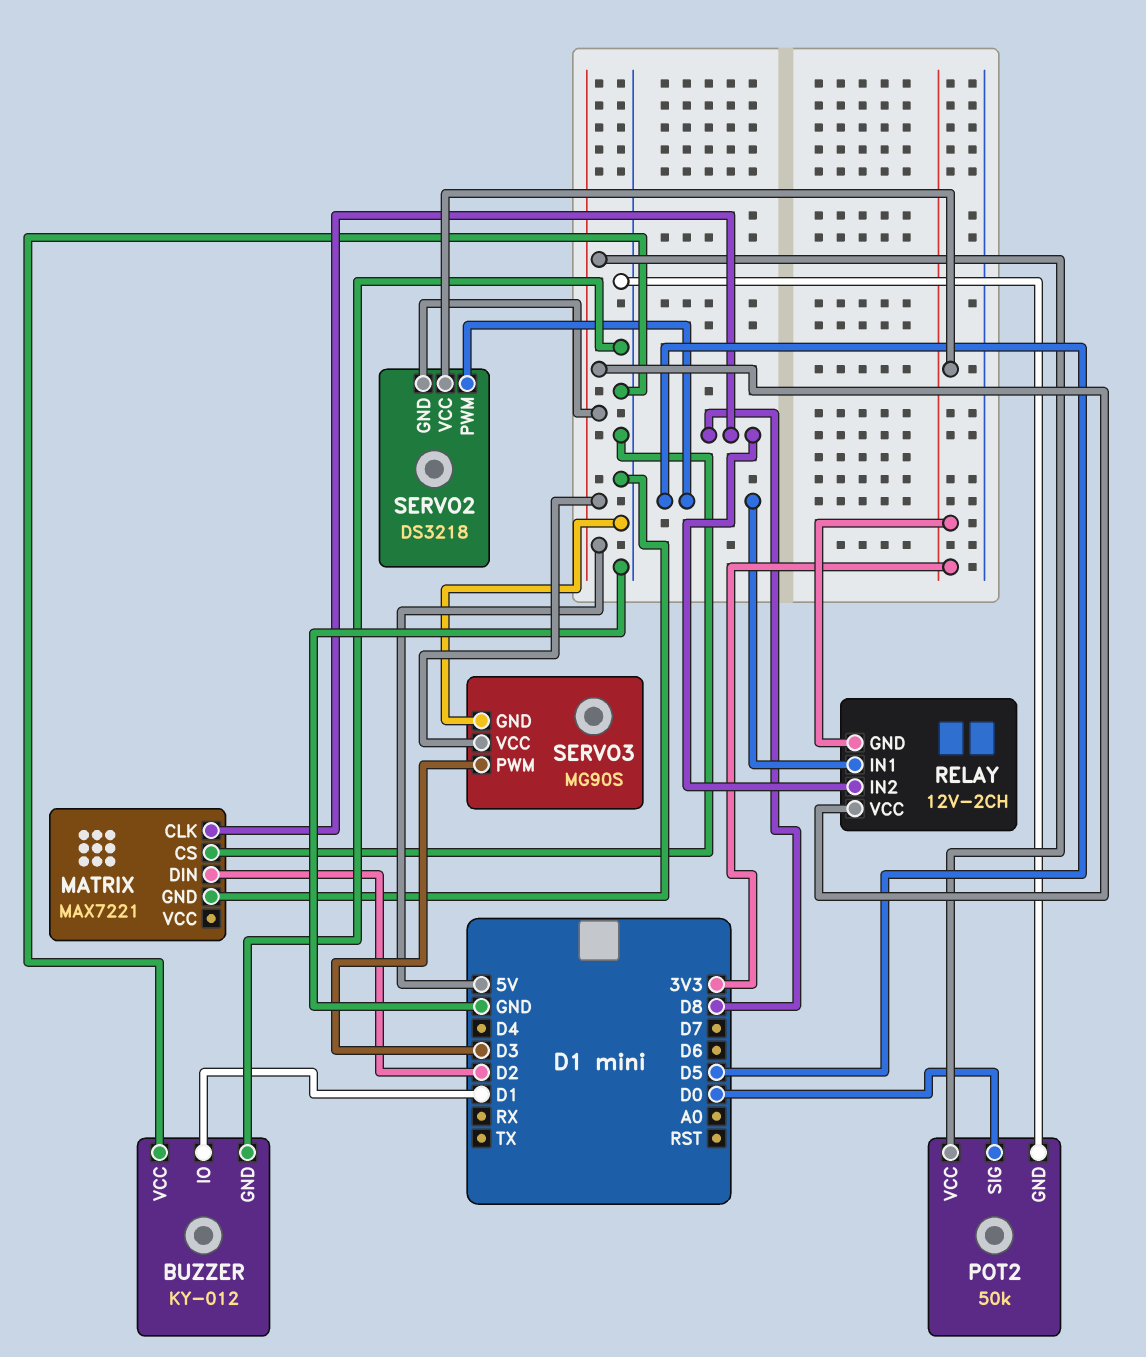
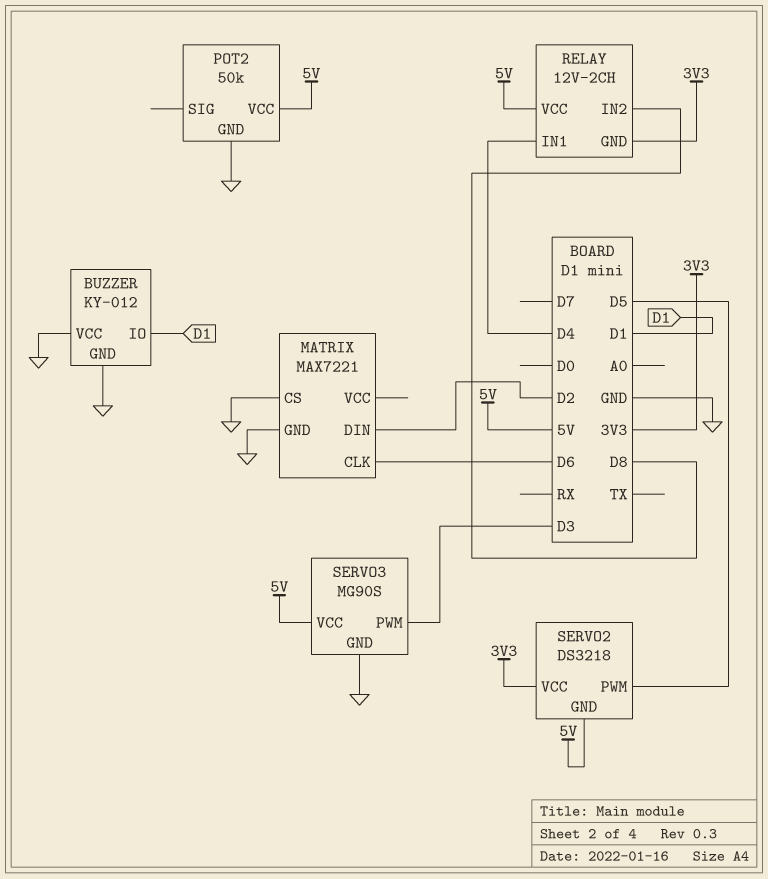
MATRIX pin CLK: D8 -> D6
POT2 pin SIG: D0 -> none
RELAY pin IN1: D5 -> D4

